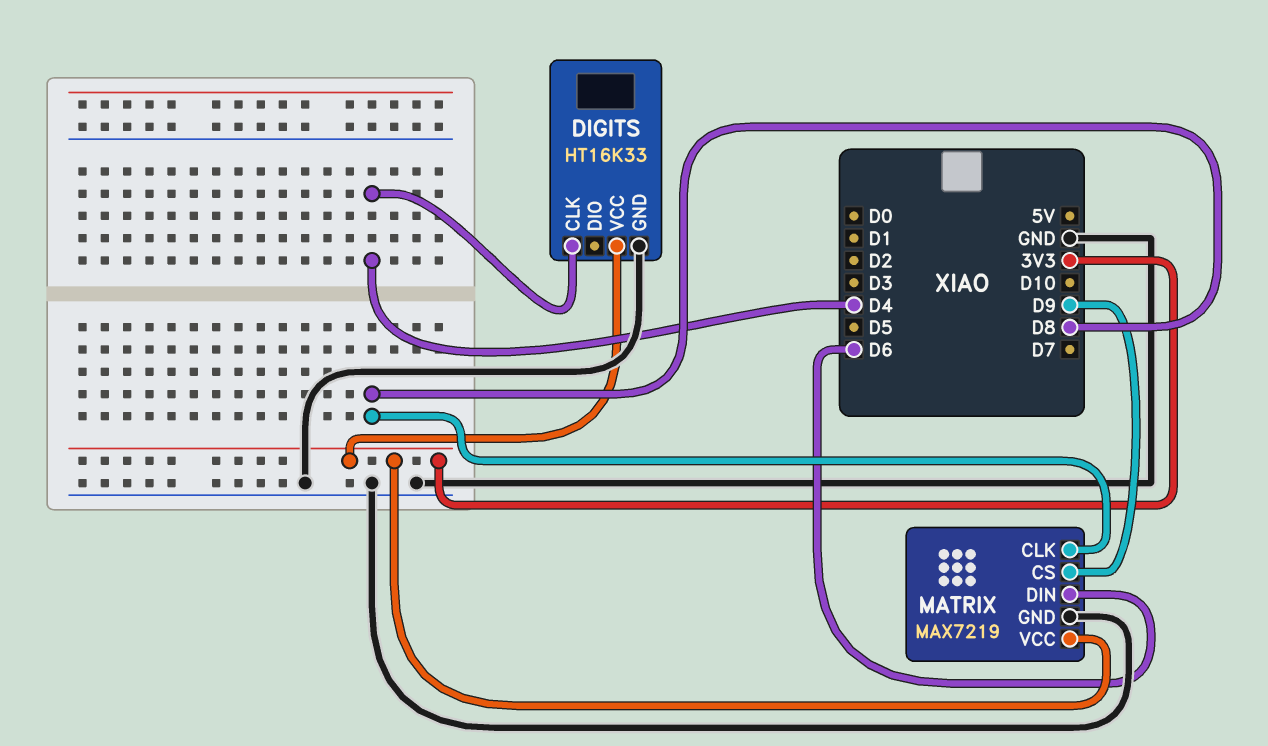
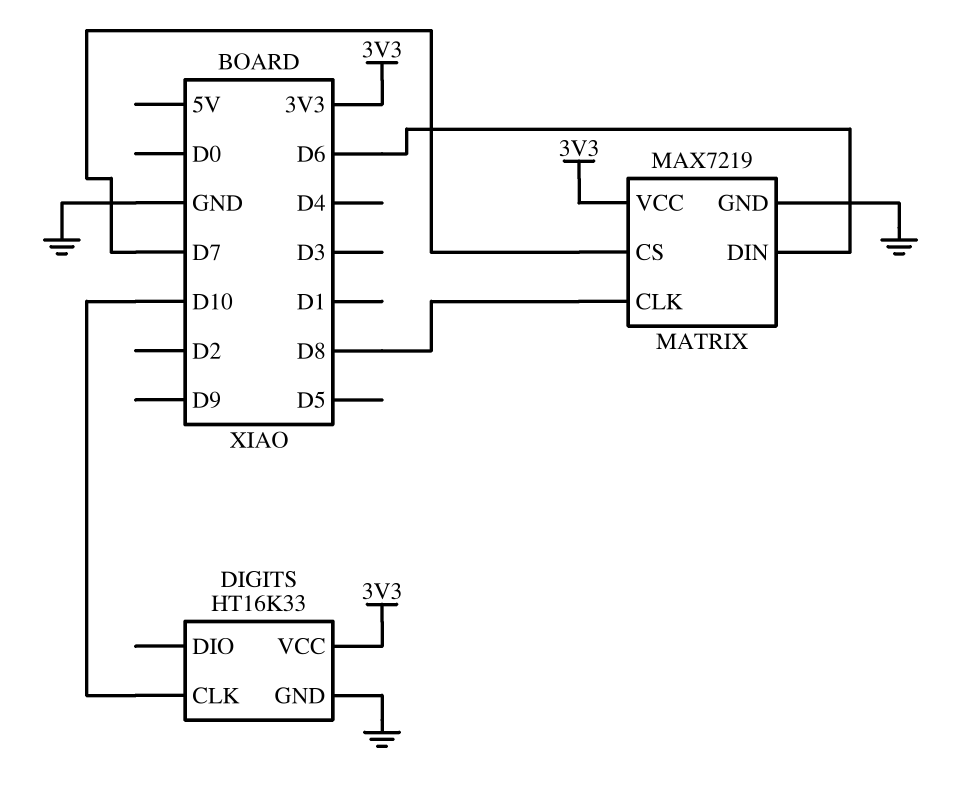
DIGITS pin CLK: D4 -> D10
MATRIX pin CS: D9 -> D7

